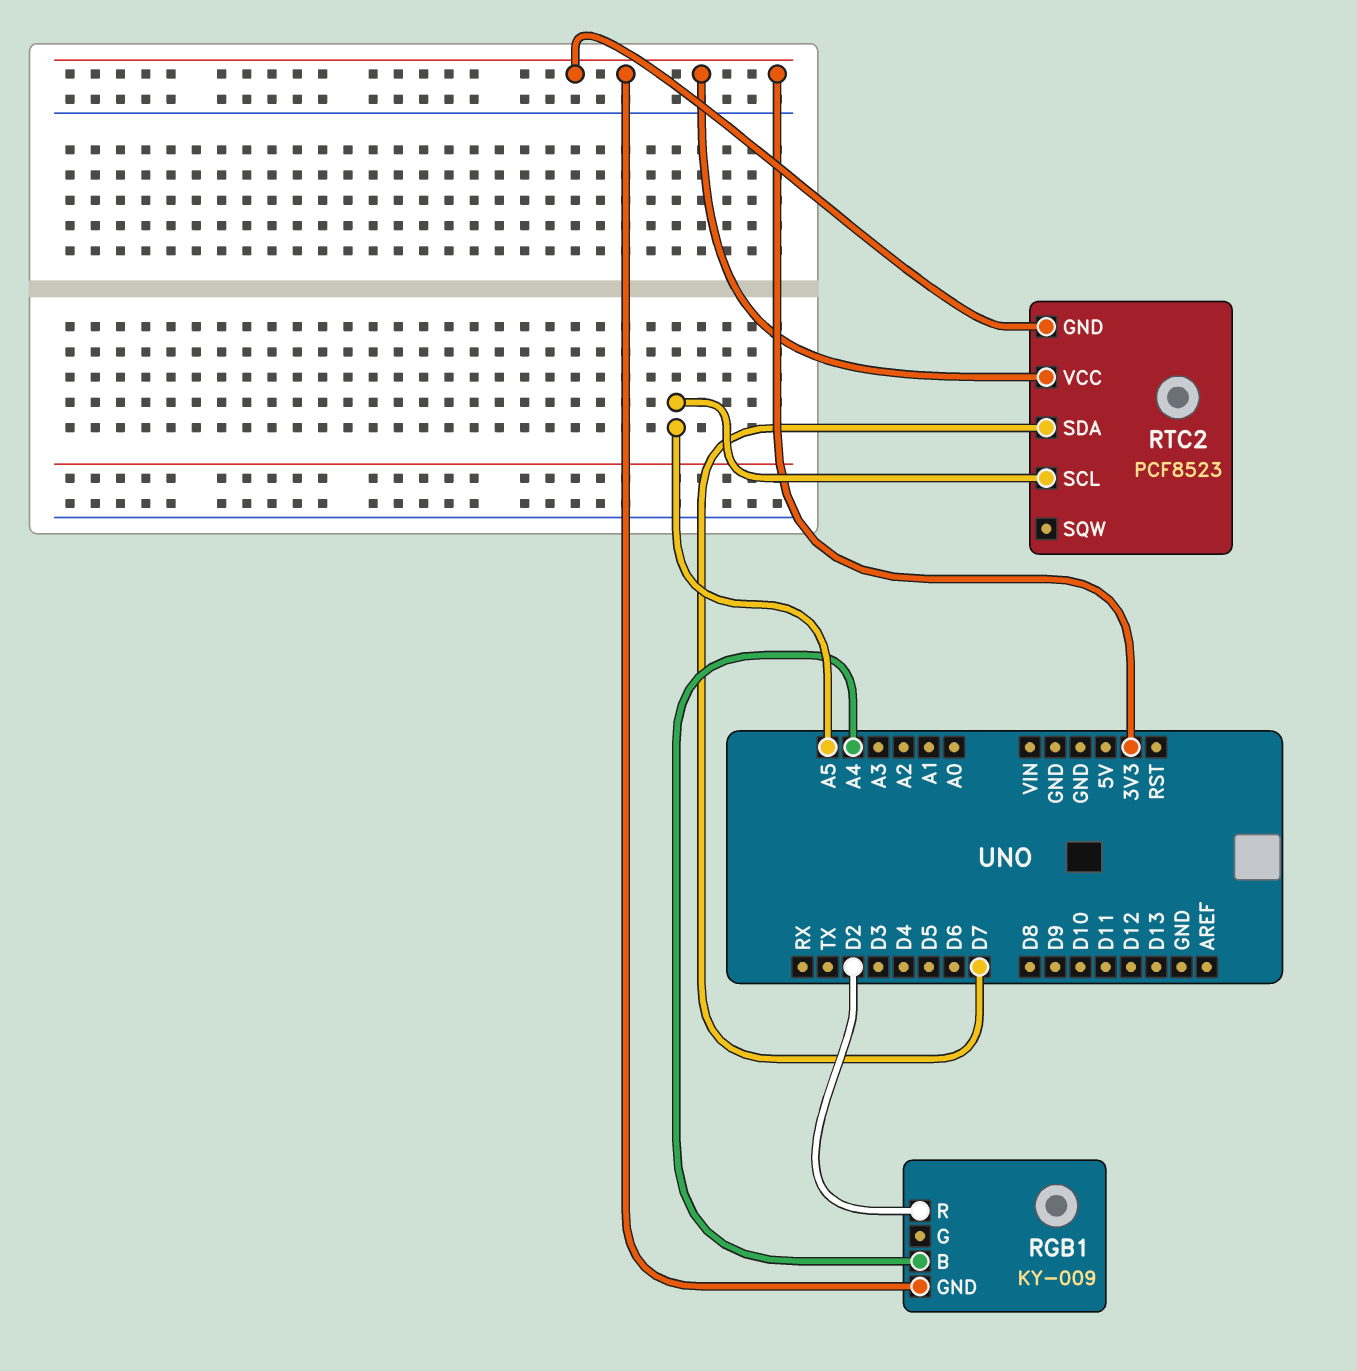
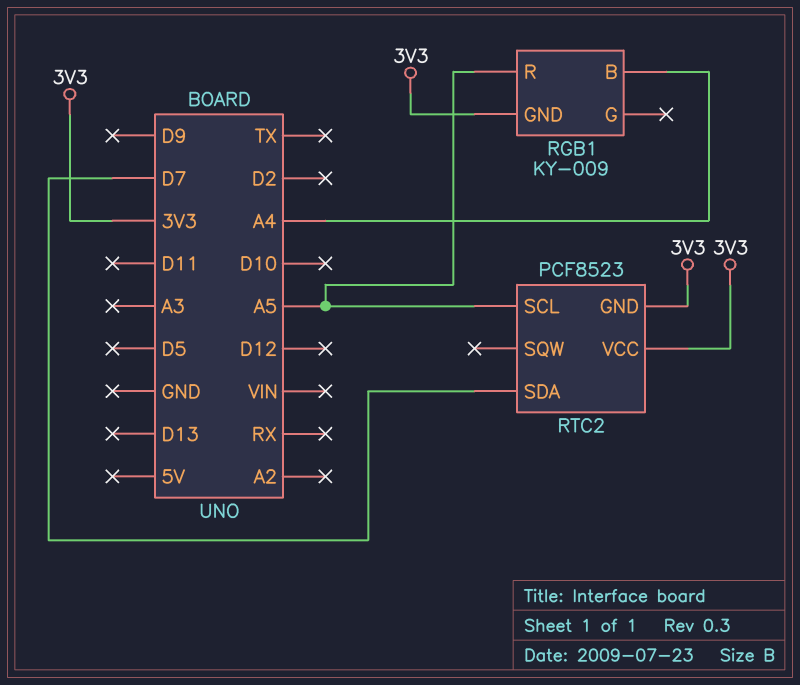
RGB1 pin R: D2 -> A5

